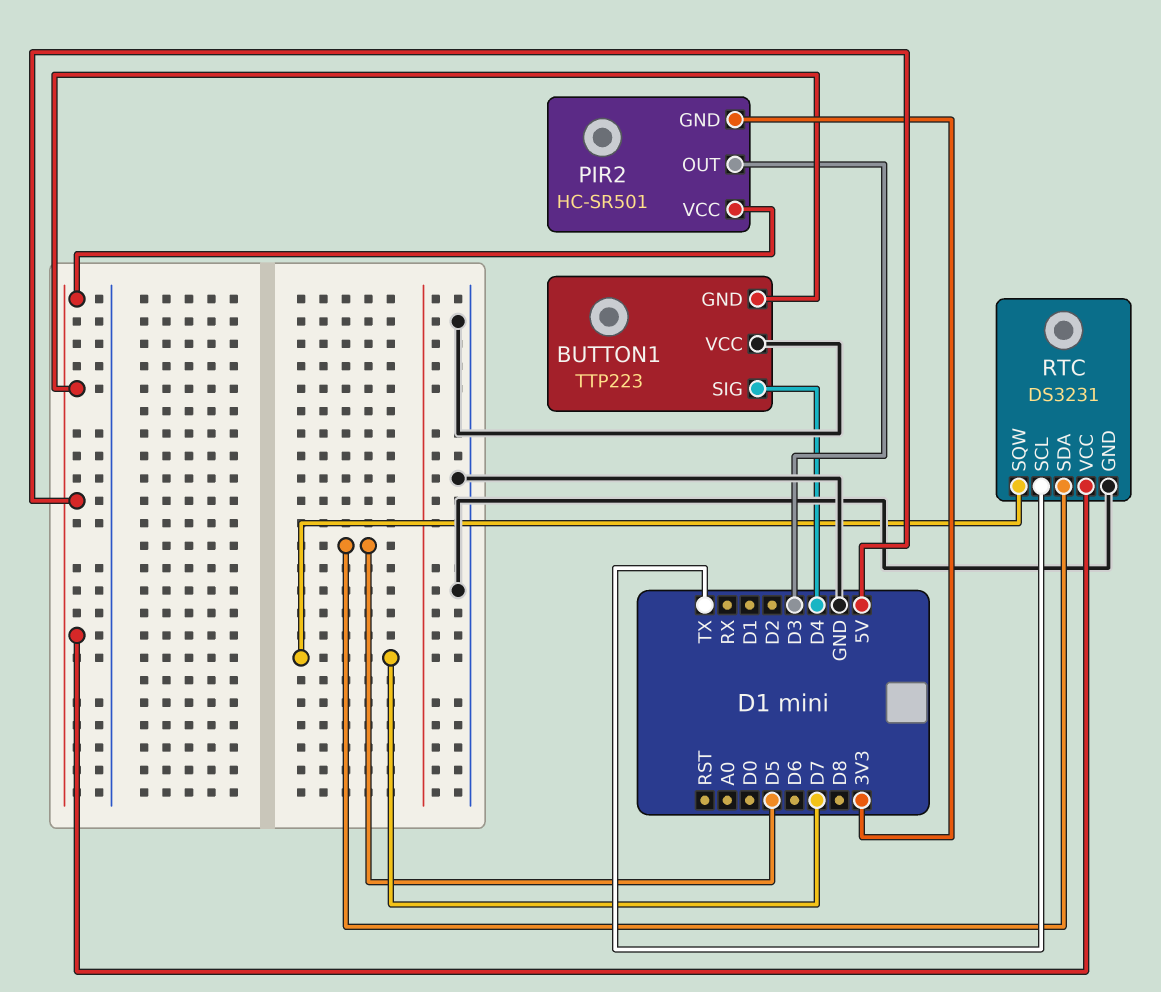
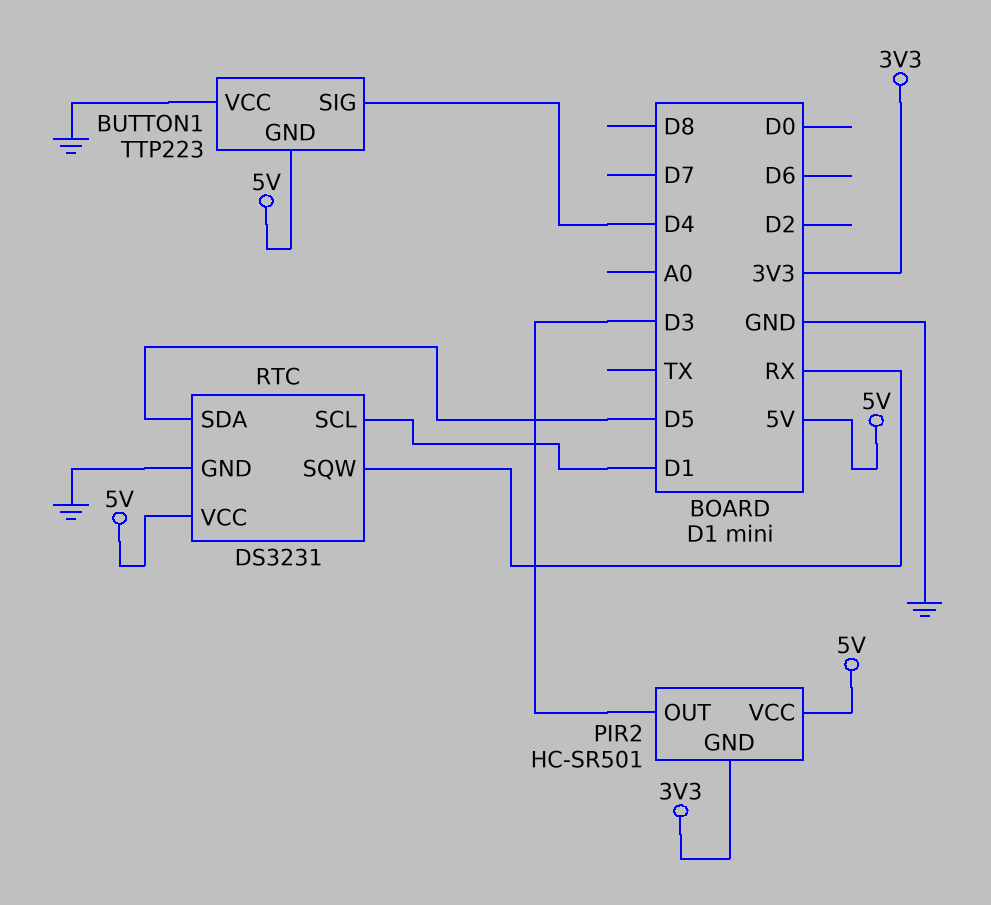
RTC pin SCL: TX -> D1
RTC pin SQW: D7 -> RX

